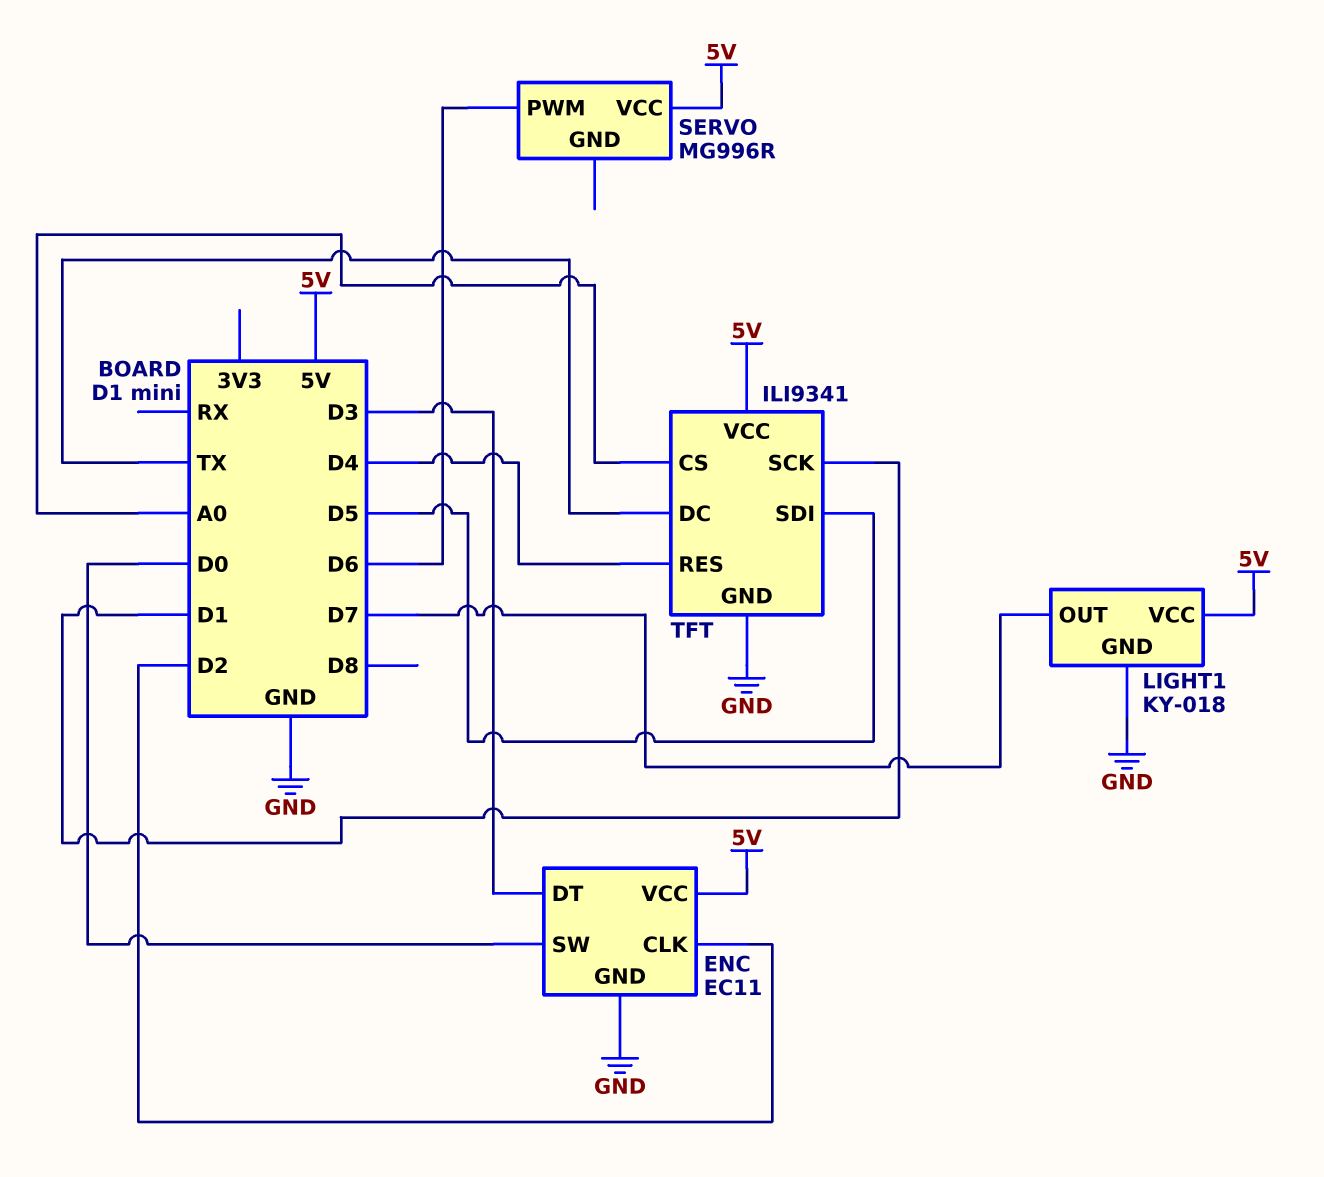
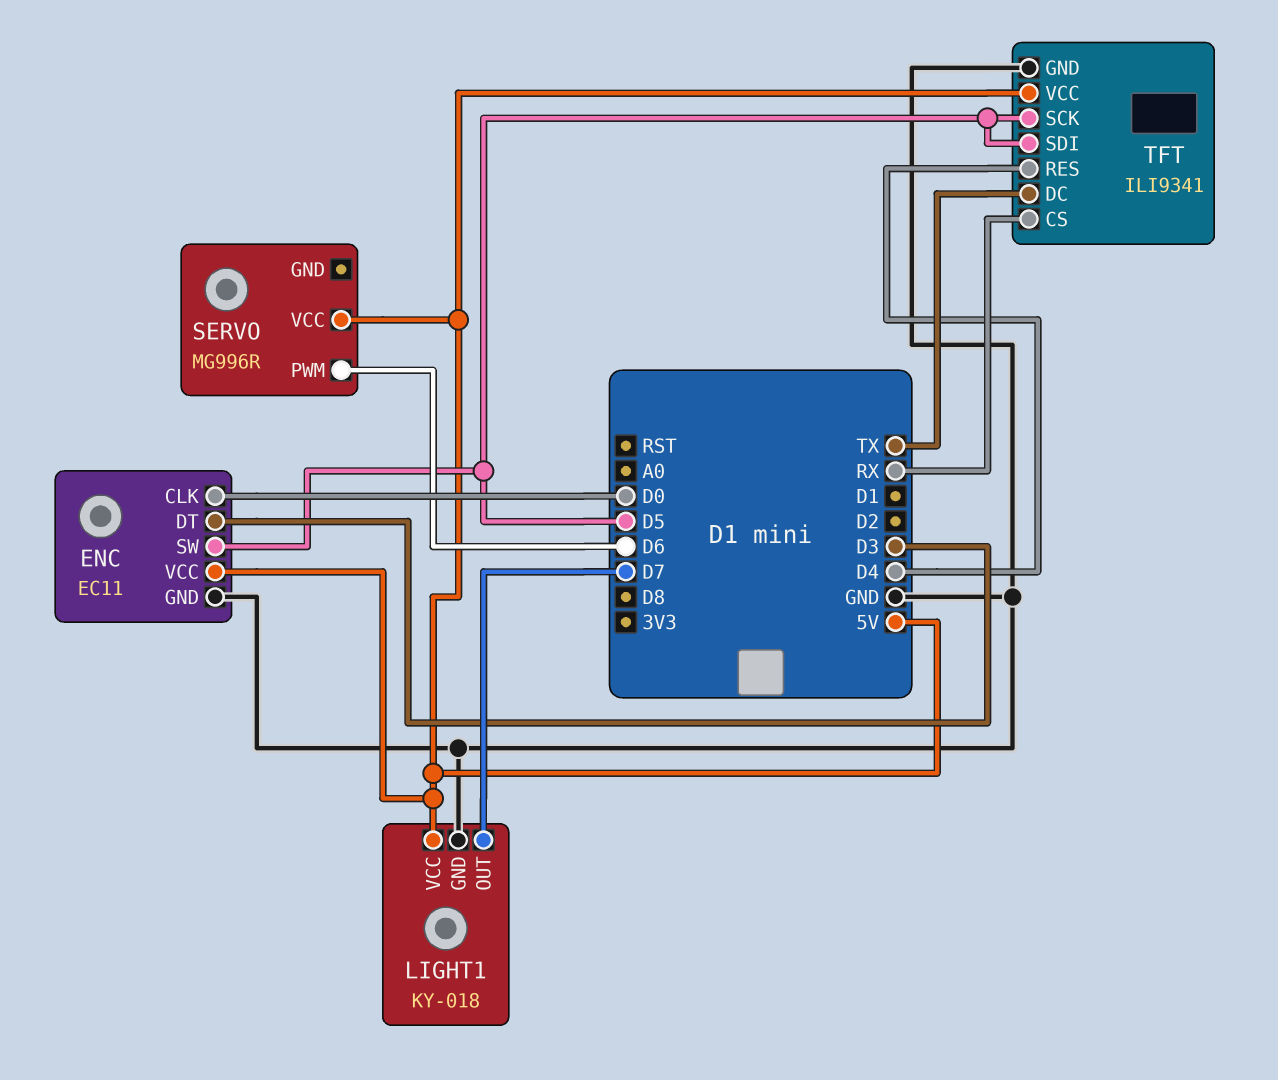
ENC pin CLK: D2 -> D0
ENC pin SW: D0 -> D5
TFT pin CS: A0 -> RX
TFT pin SCK: D1 -> D5

